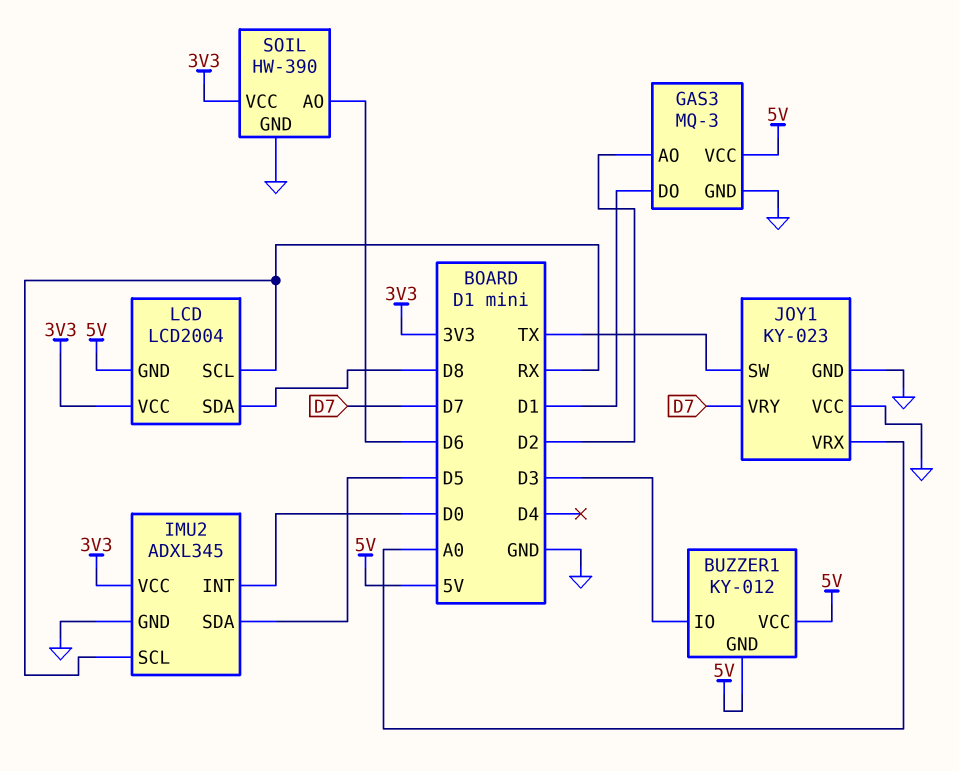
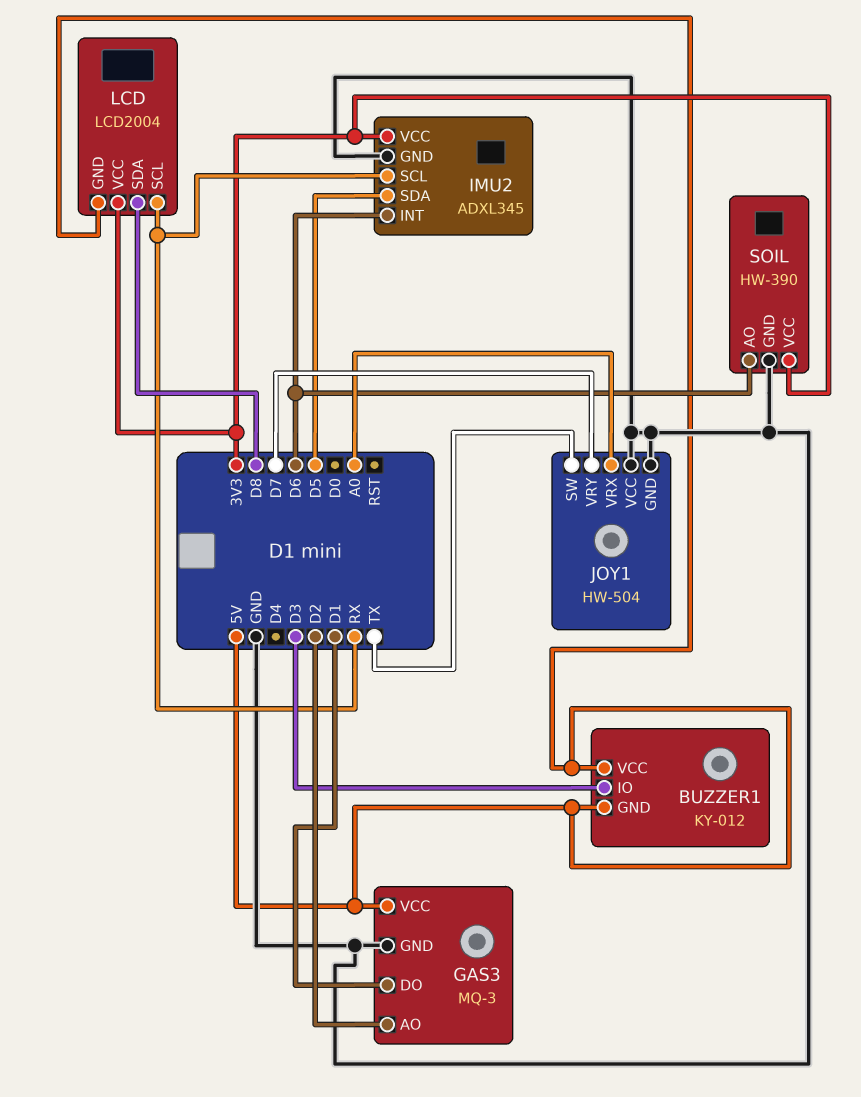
IMU2 pin INT: D0 -> D6
JOY1: KY-023 -> HW-504

